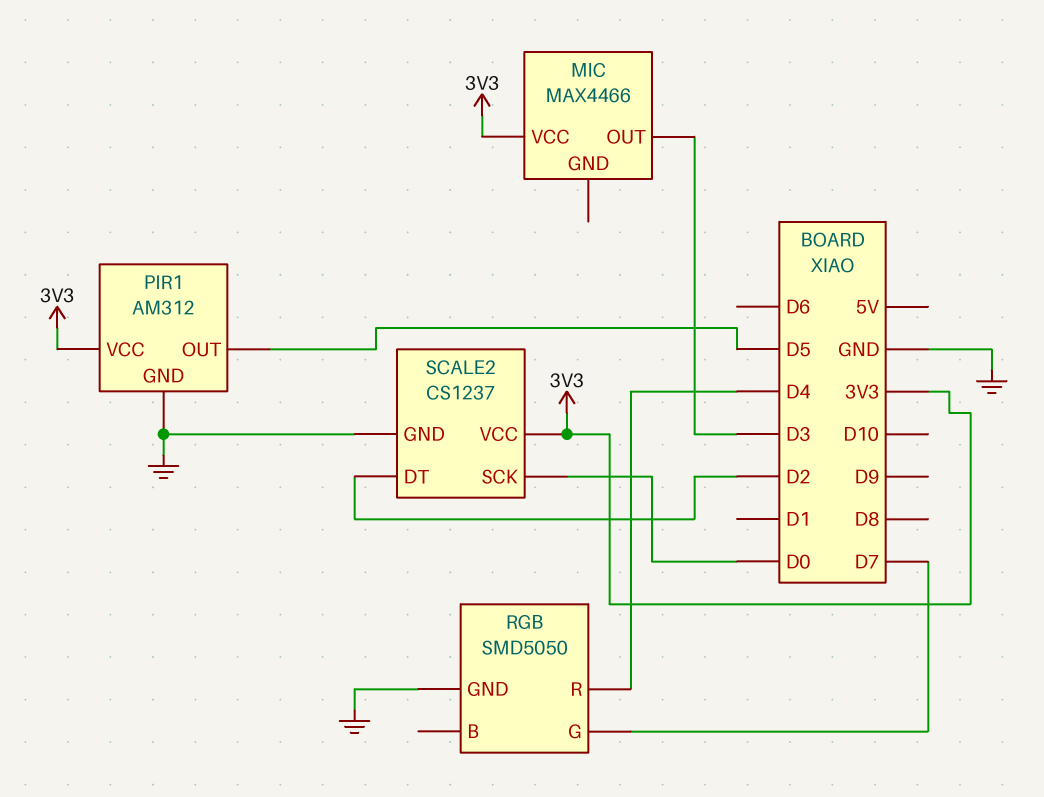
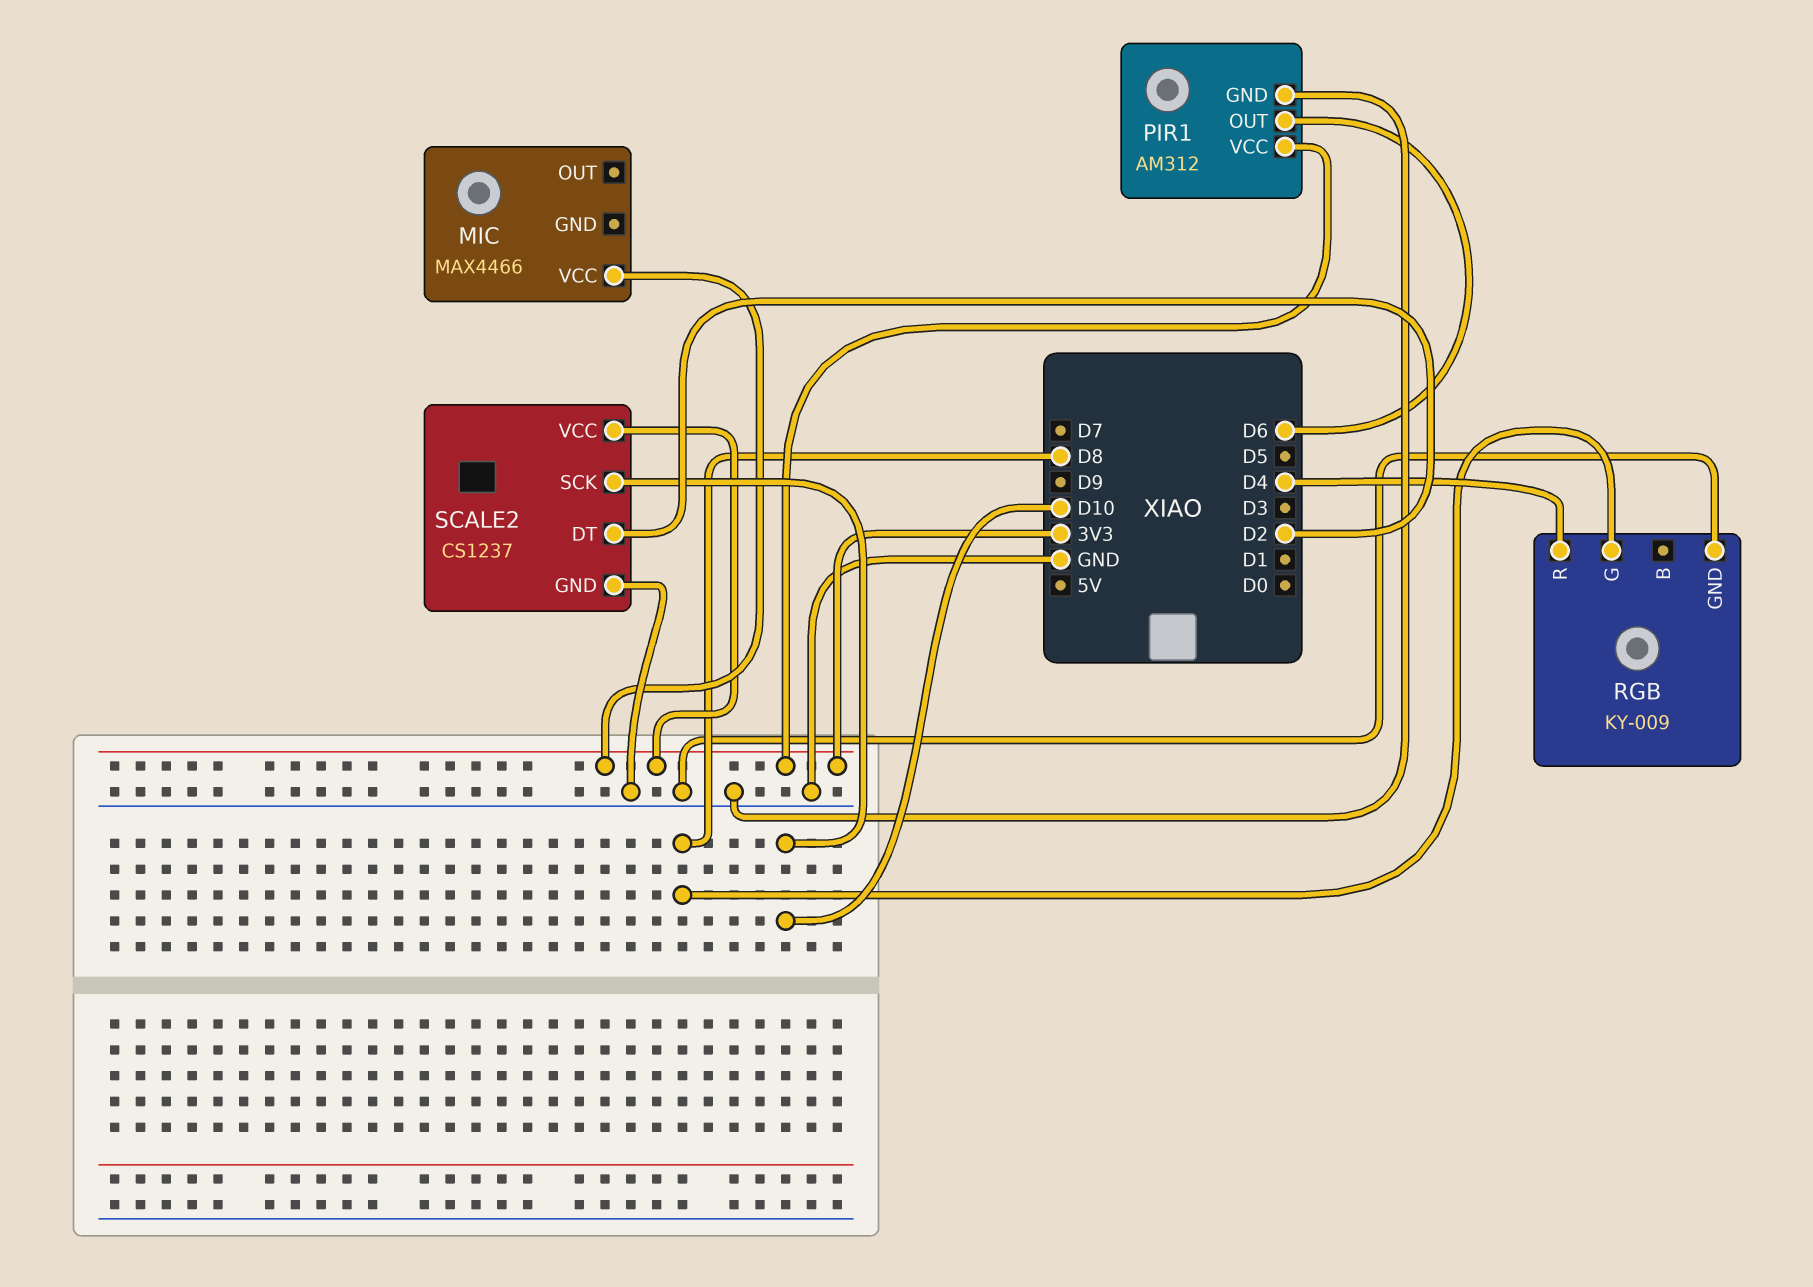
MIC pin OUT: D3 -> none
PIR1 pin OUT: D5 -> D6
RGB: SMD5050 -> KY-009
RGB pin G: D7 -> D8
SCALE2 pin SCK: D0 -> D10

